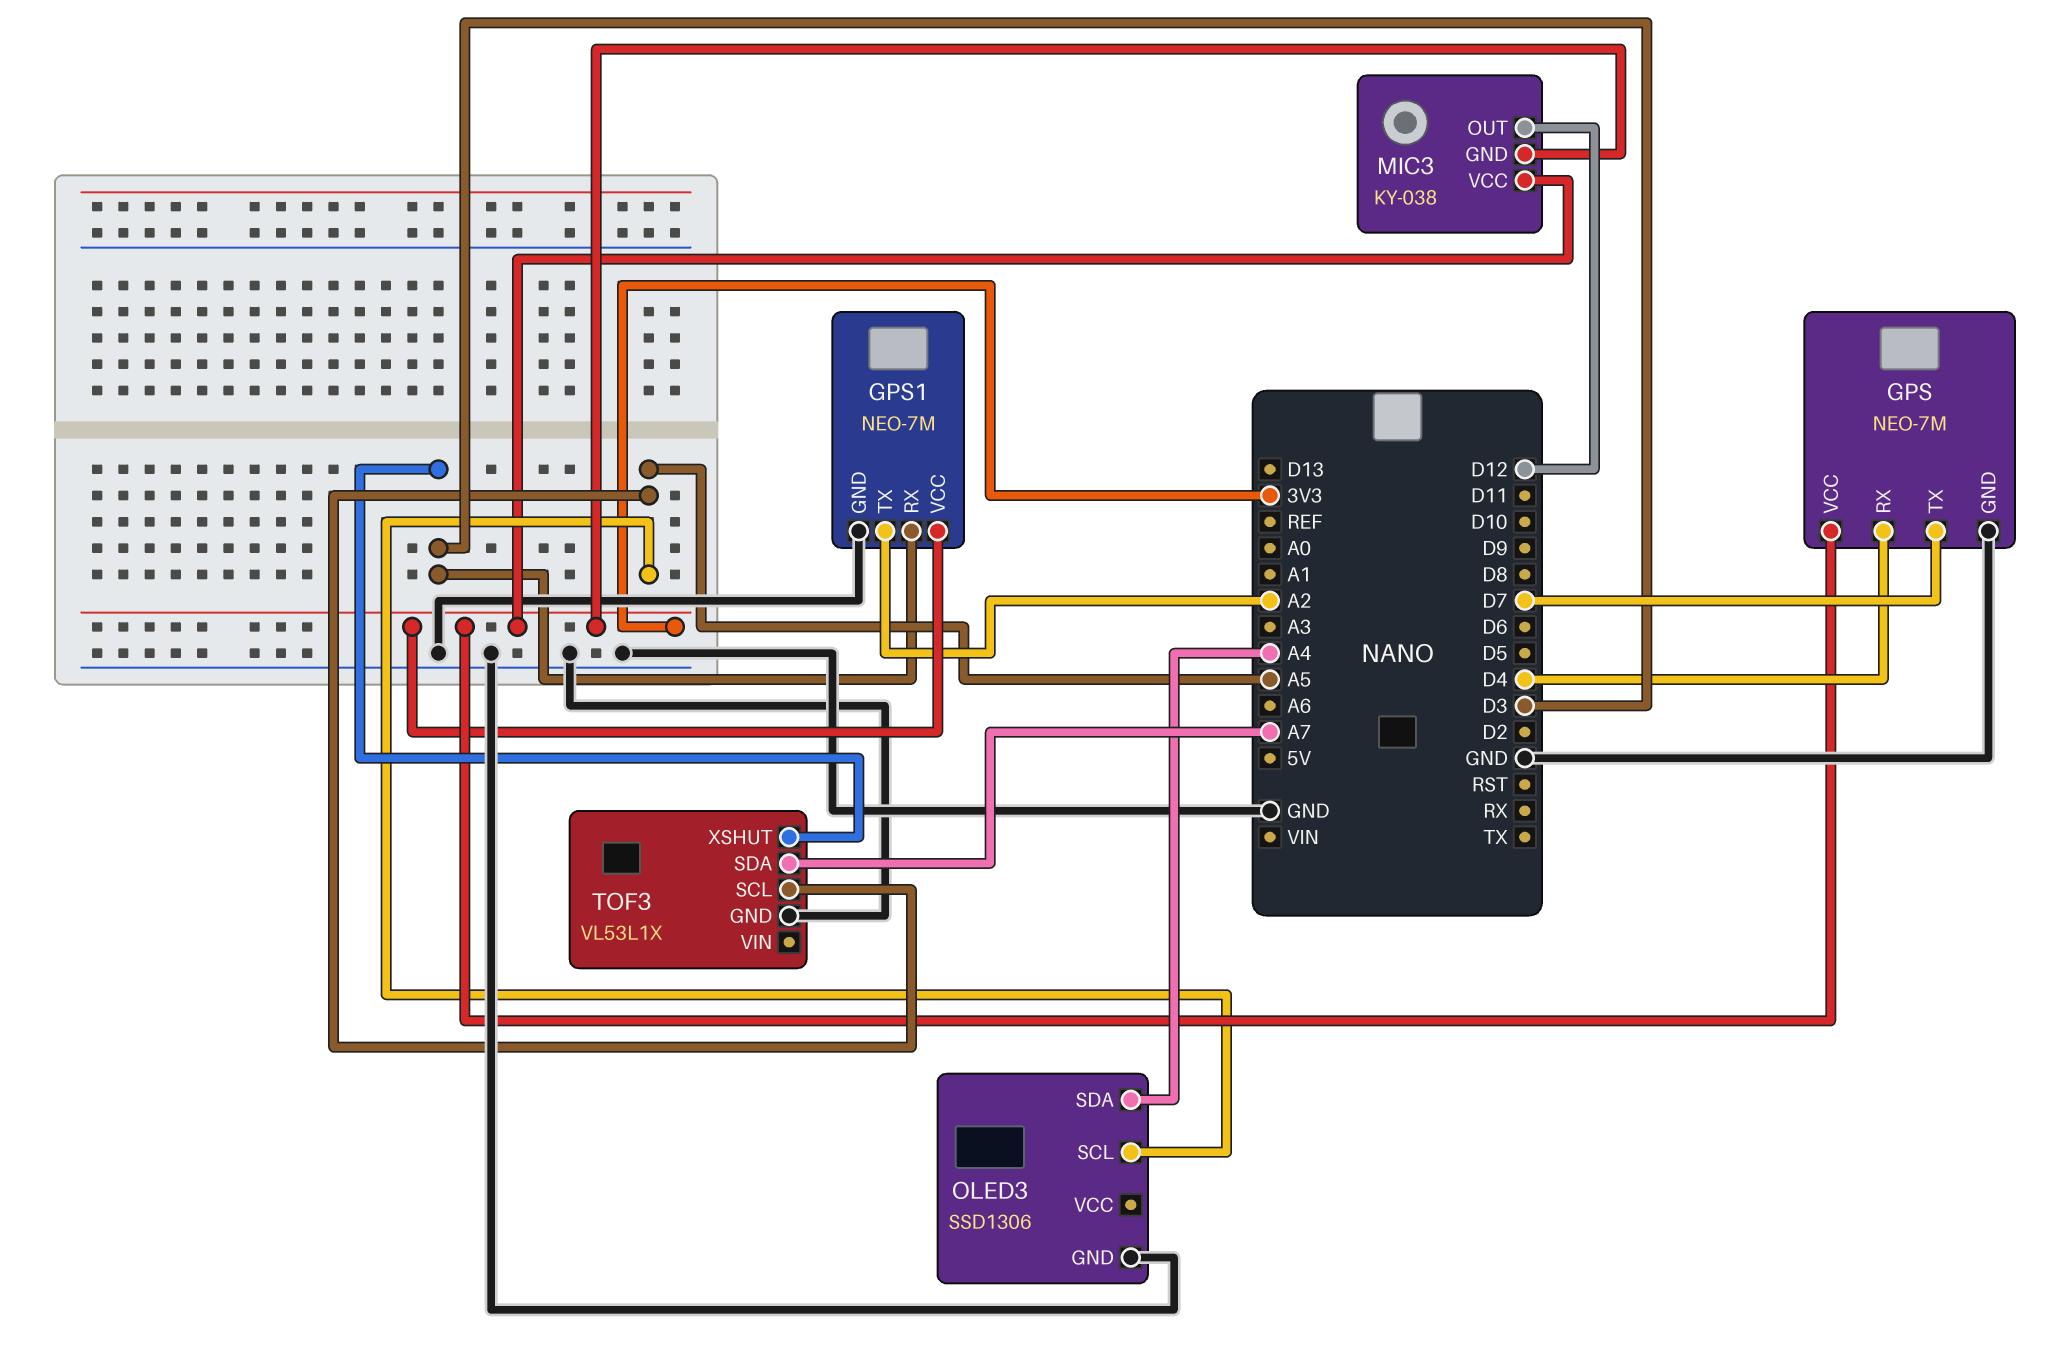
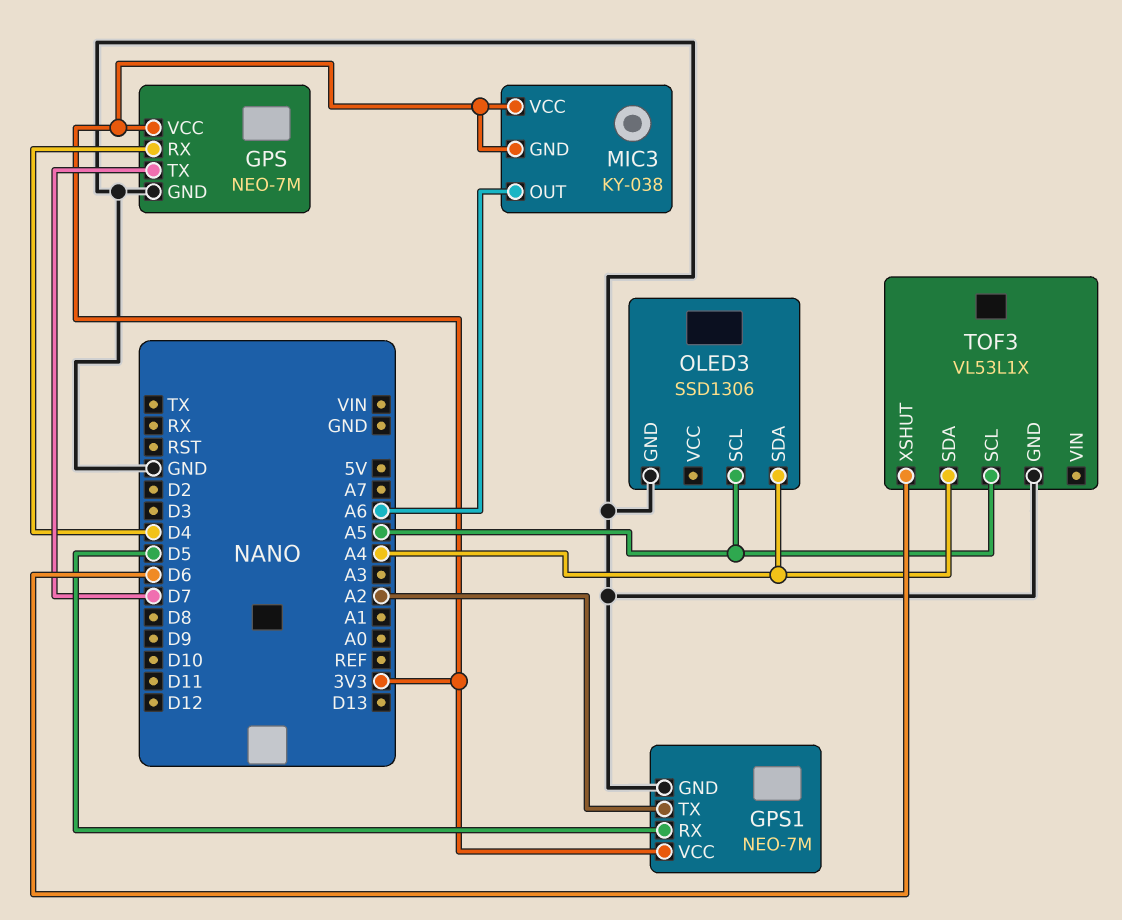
GPS1 pin RX: D3 -> D5
MIC3 pin OUT: D12 -> A6
TOF3 pin SDA: A7 -> A4
TOF3 pin XSHUT: D3 -> D6

